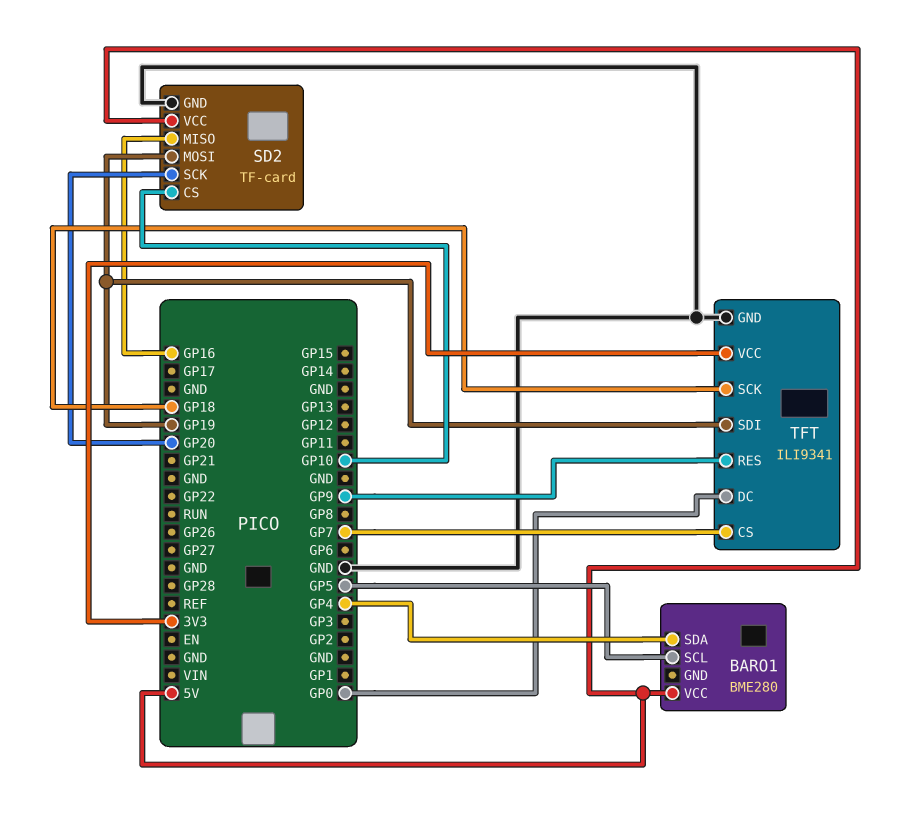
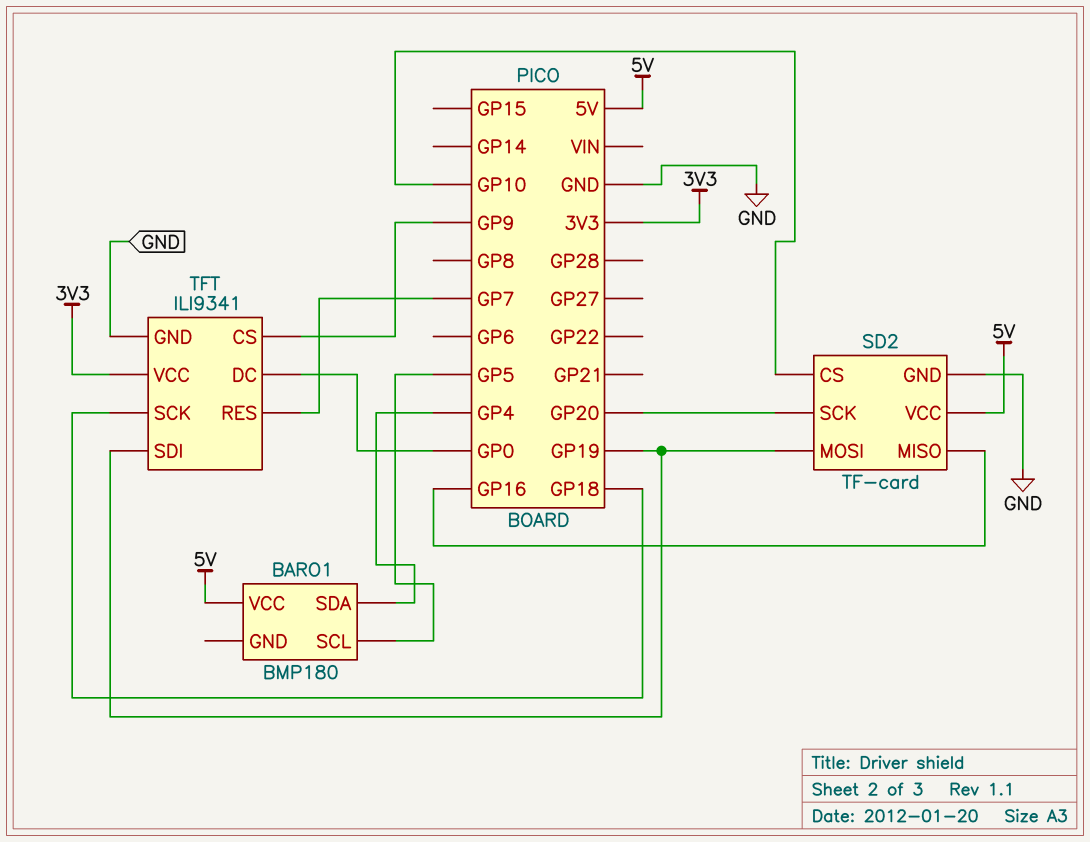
BARO1: BME280 -> BMP180
TFT pin CS: GP7 -> GP9
TFT pin RES: GP9 -> GP7

